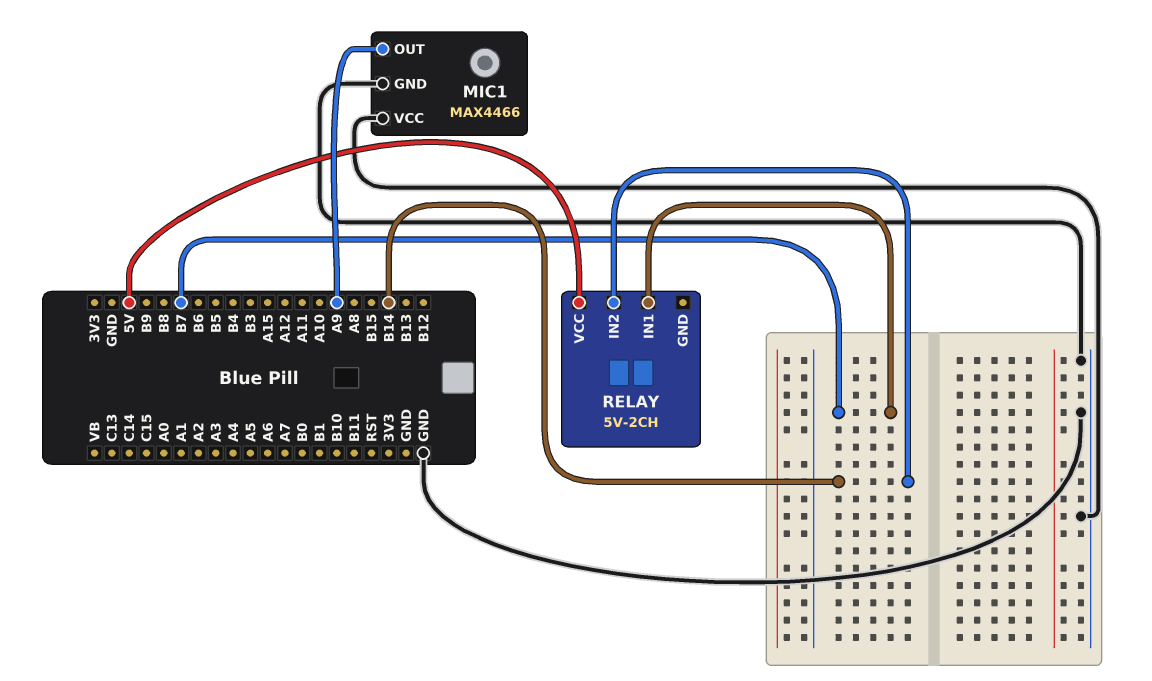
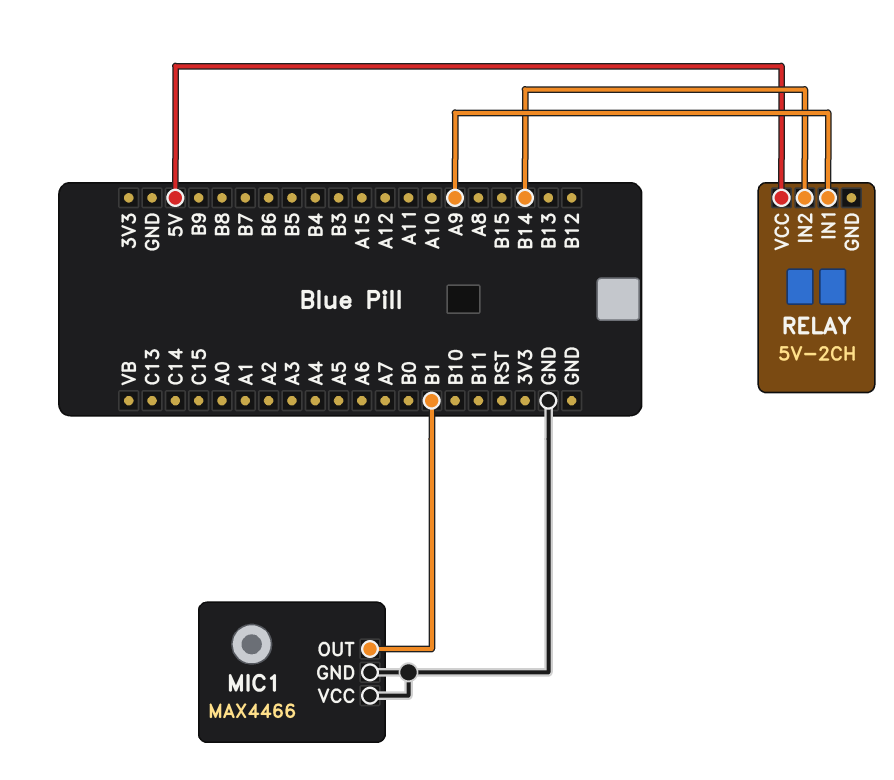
MIC1 pin OUT: A9 -> B1
RELAY pin IN1: B7 -> A9

